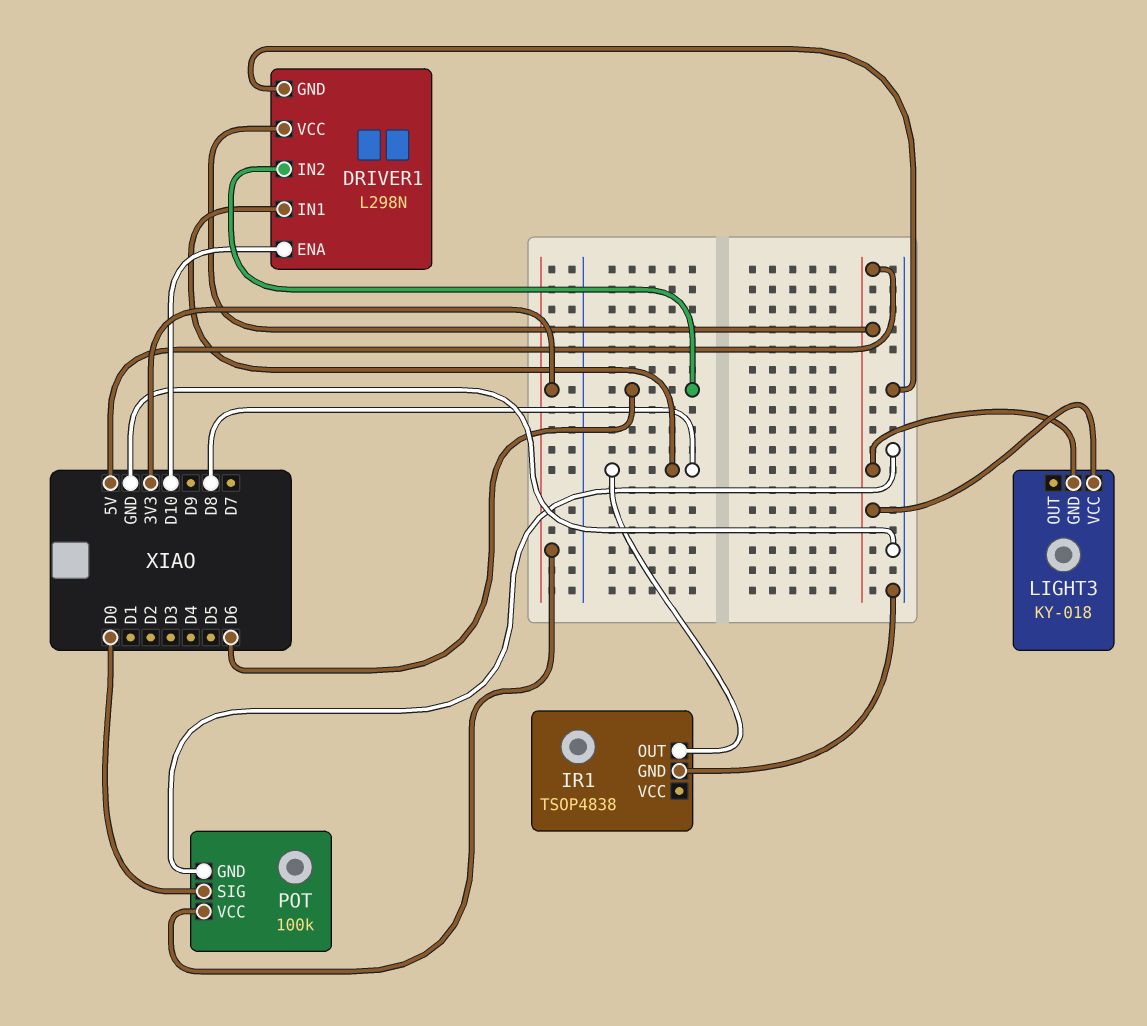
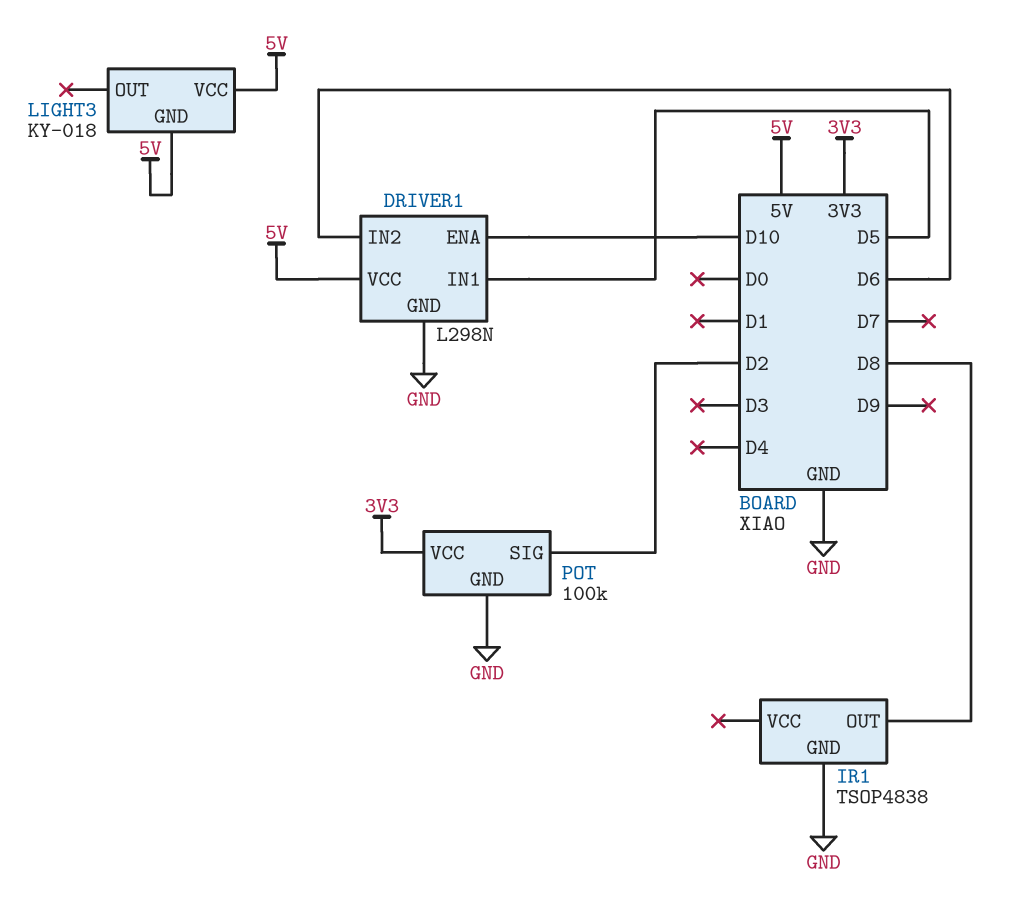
DRIVER1 pin IN1: D8 -> D5
POT pin SIG: D0 -> D2

